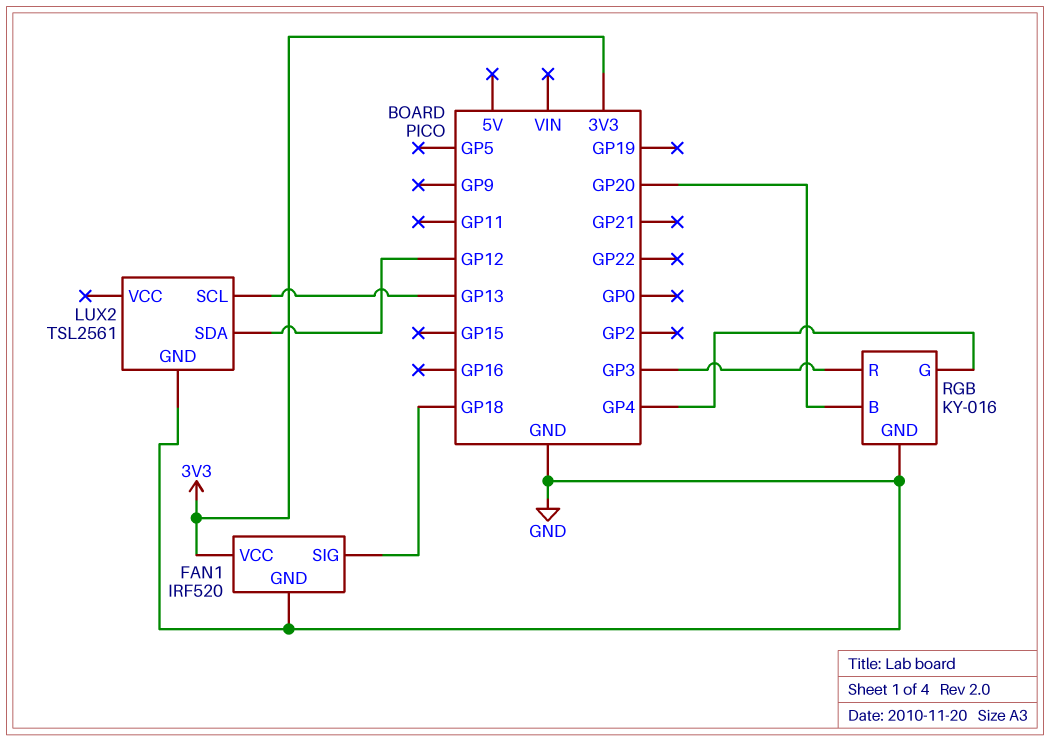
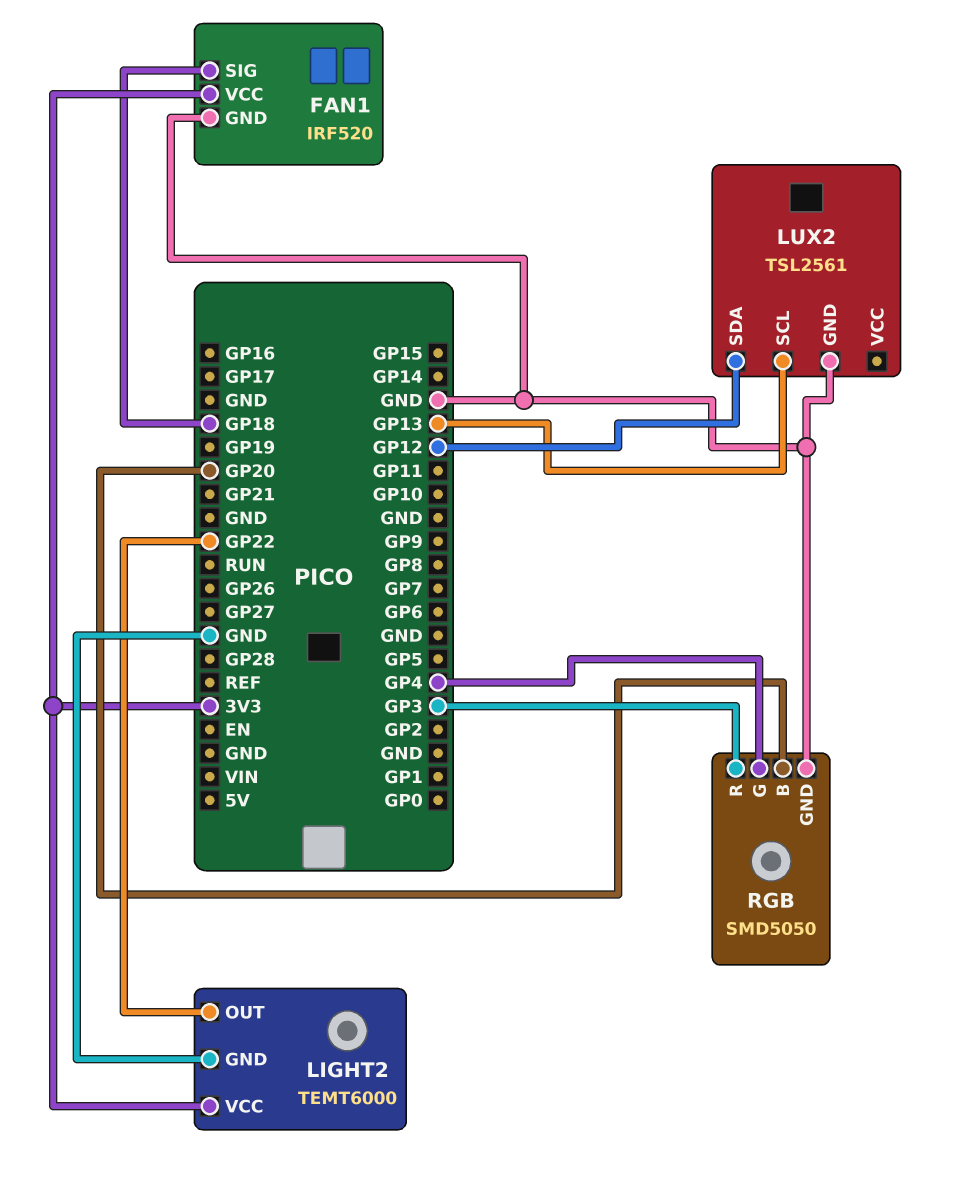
LIGHT2: none -> TEMT6000
LIGHT2 pin GND: none -> GND
LIGHT2 pin OUT: none -> GP22
LIGHT2 pin VCC: none -> 3V3
RGB: KY-016 -> SMD5050

